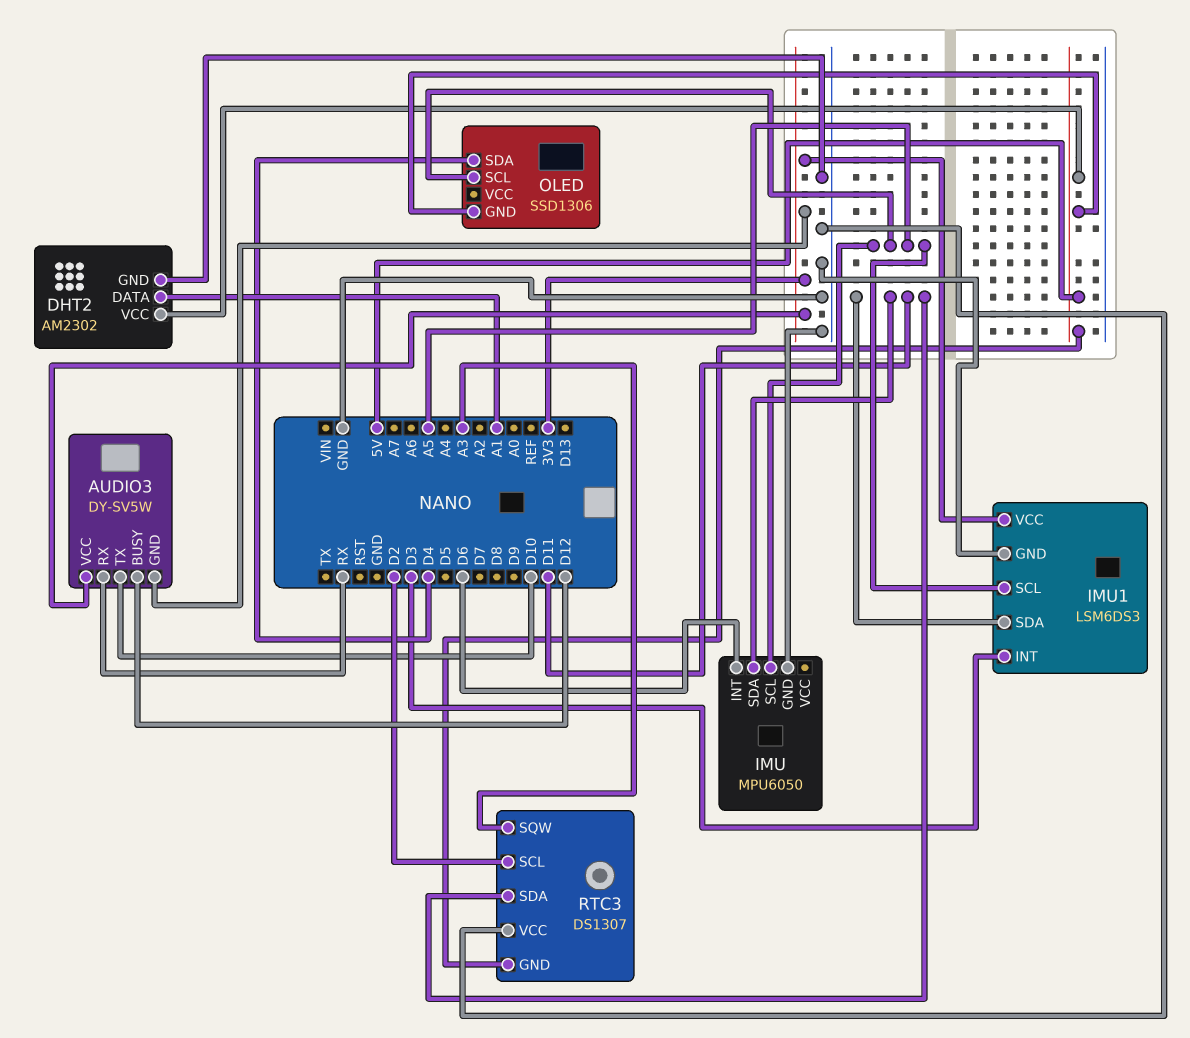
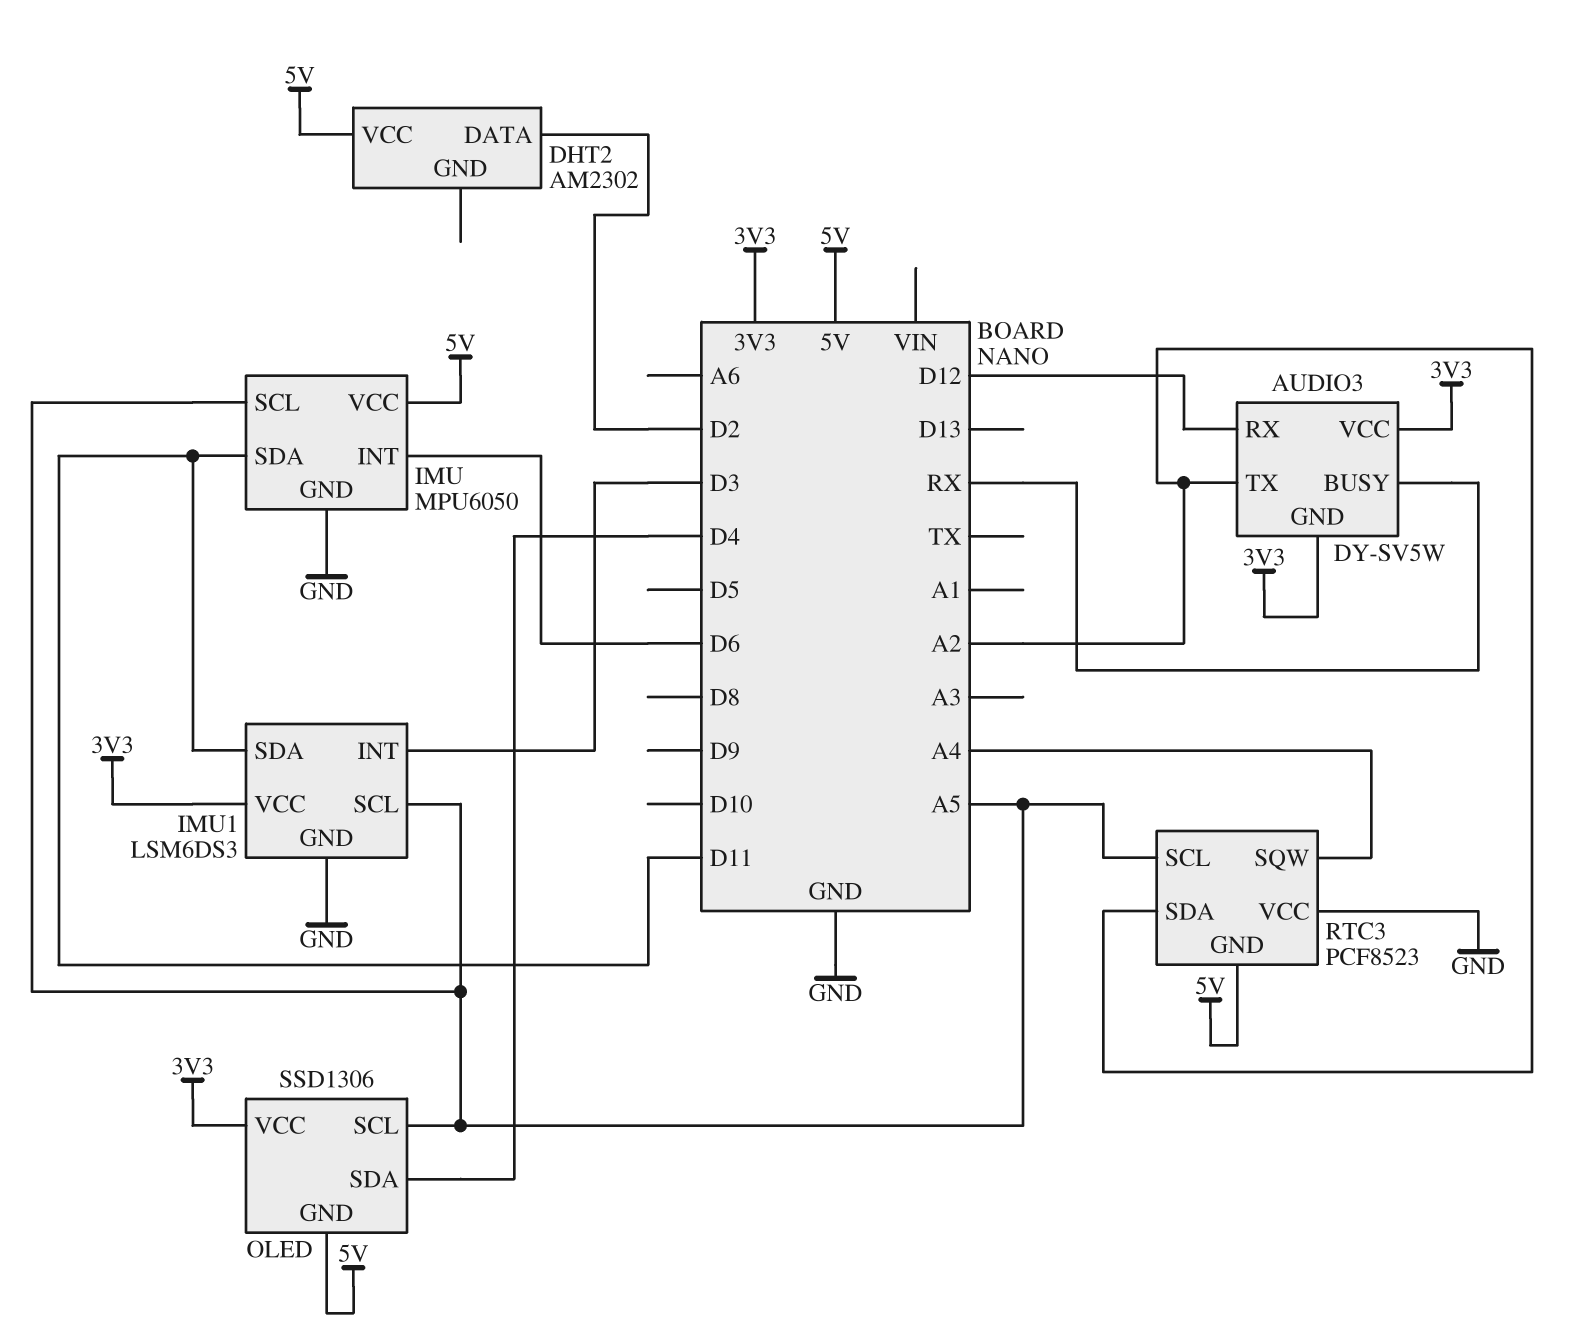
AUDIO3 pin BUSY: D12 -> RX
AUDIO3 pin RX: RX -> D12
AUDIO3 pin TX: D10 -> A2
DHT2 pin DATA: A1 -> D2
DHT2 pin GND: GND -> none
IMU pin VCC: none -> 5V
OLED pin VCC: none -> 3V3
RTC3: DS1307 -> PCF8523
RTC3 pin SCL: D2 -> A5
RTC3 pin SDA: D11 -> A2
RTC3 pin SQW: A3 -> A4

